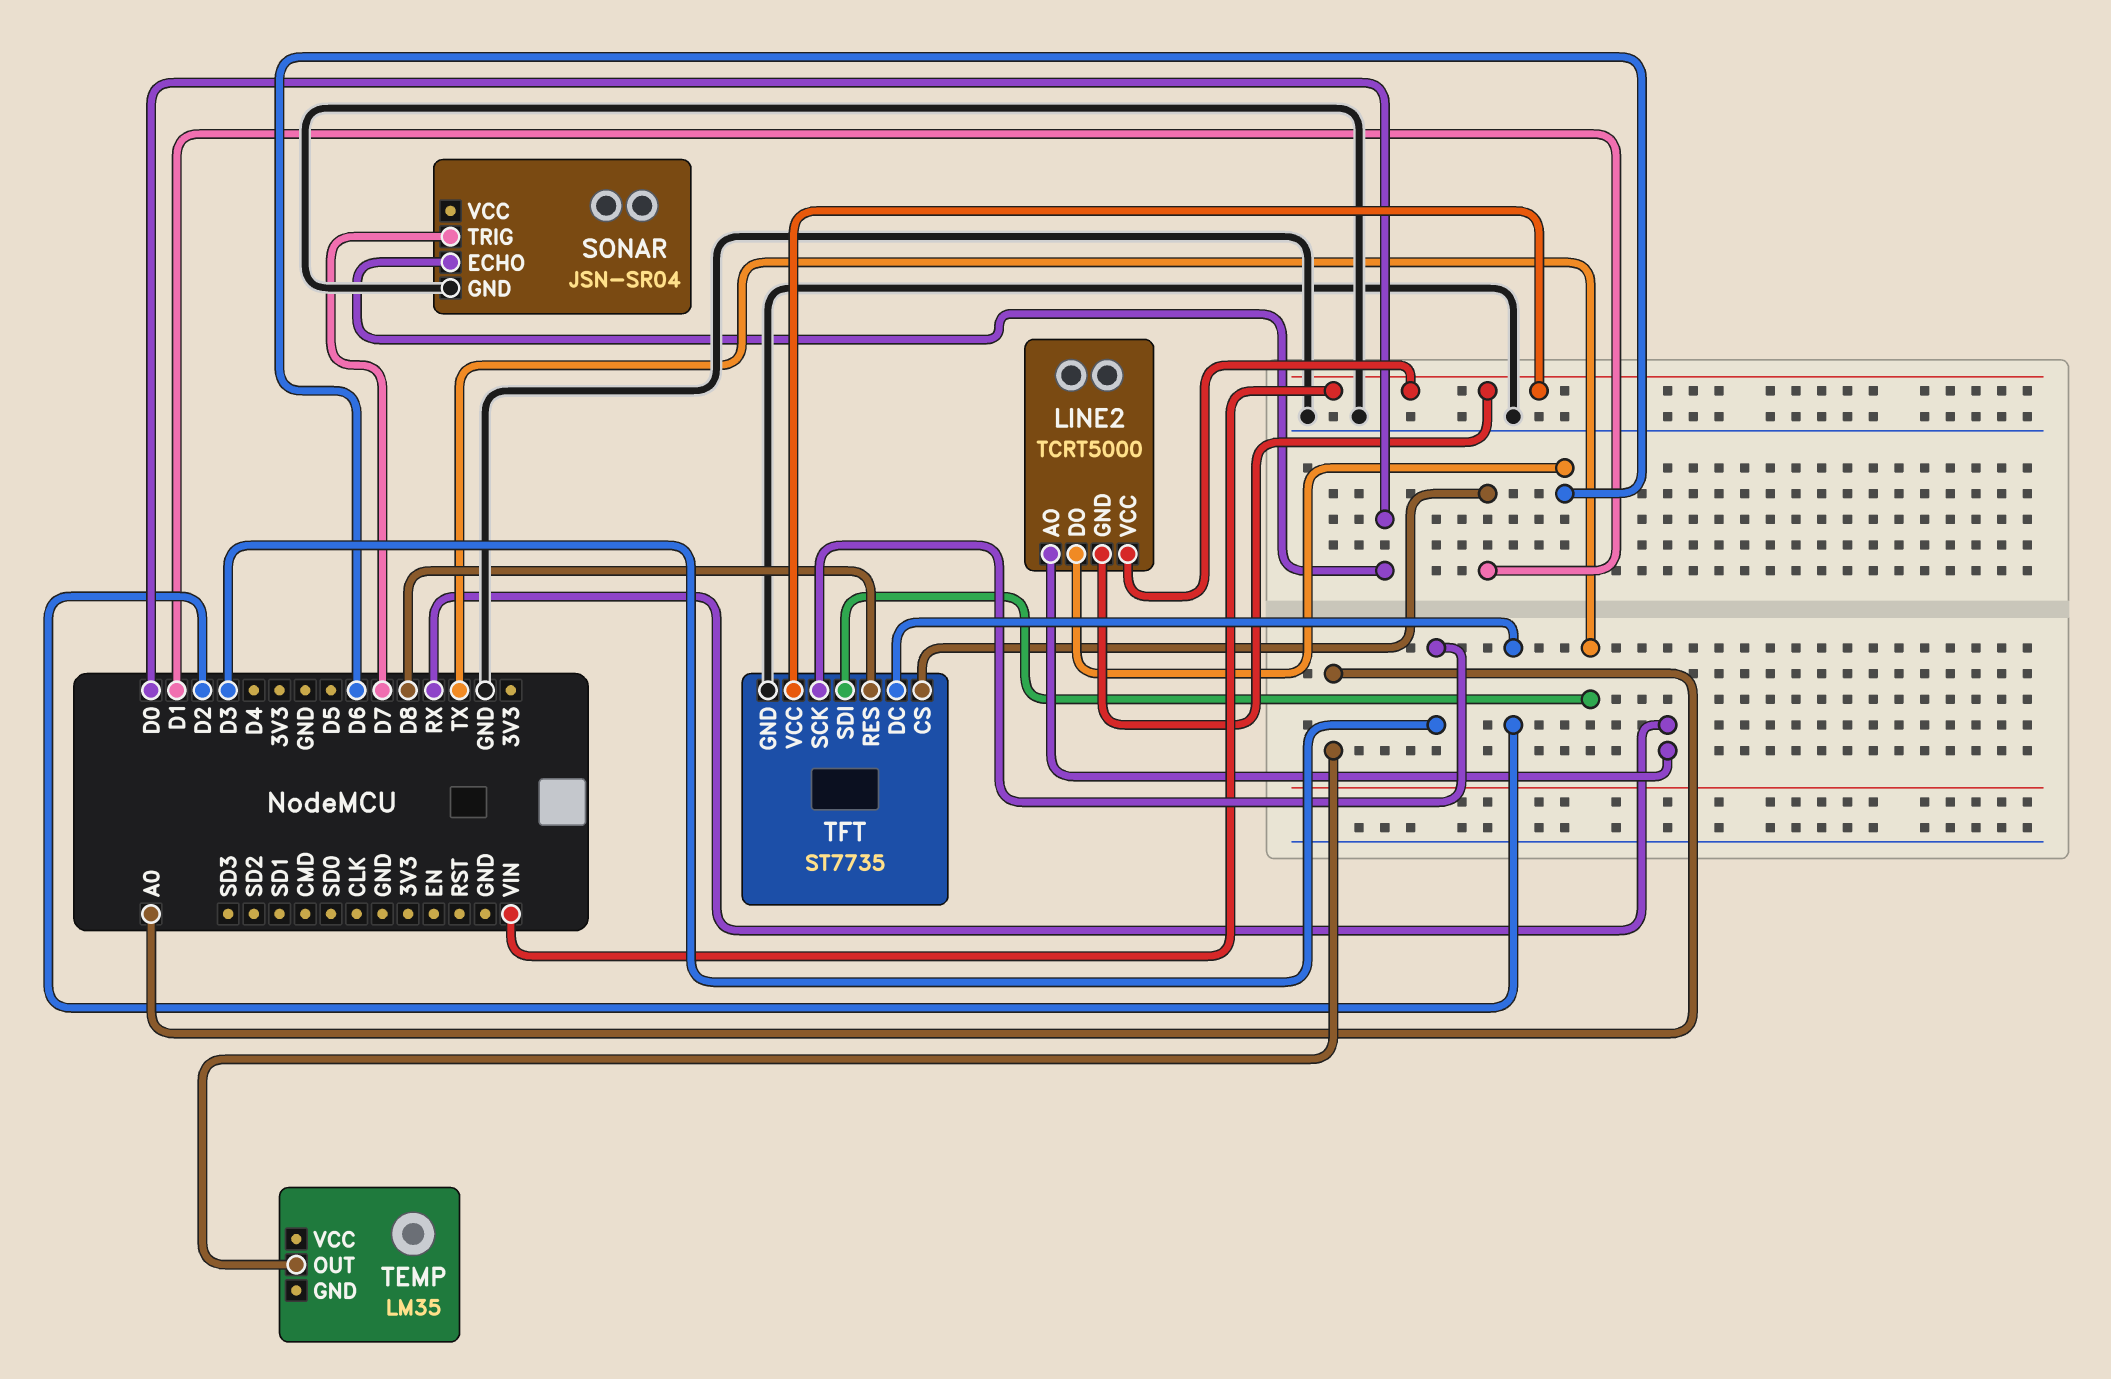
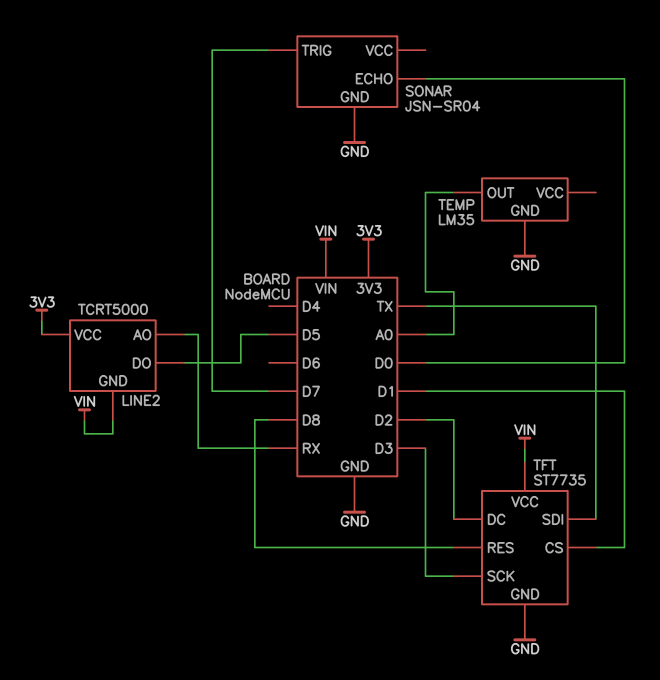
LINE2 pin DO: D6 -> D5
LINE2 pin VCC: VIN -> 3V3
TEMP pin GND: none -> GND

